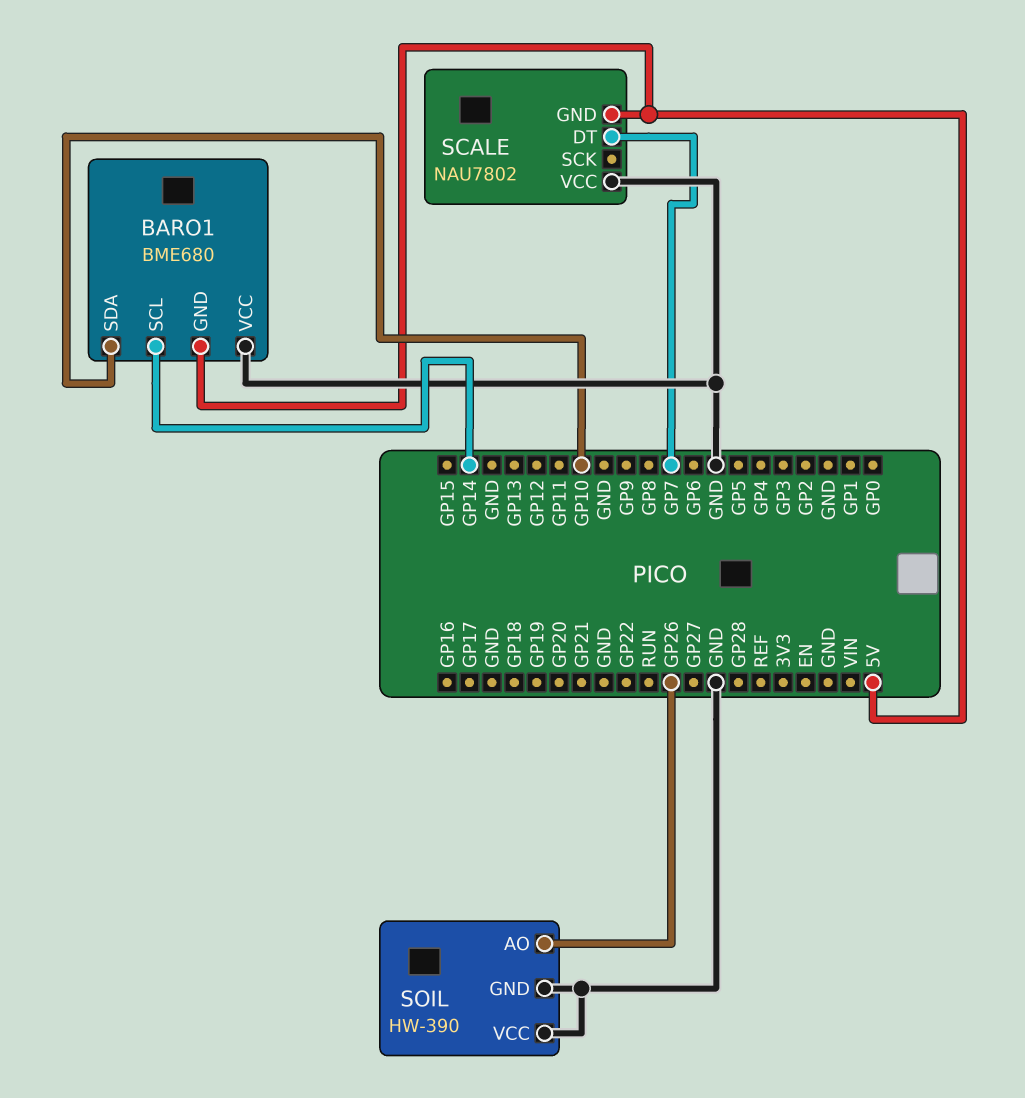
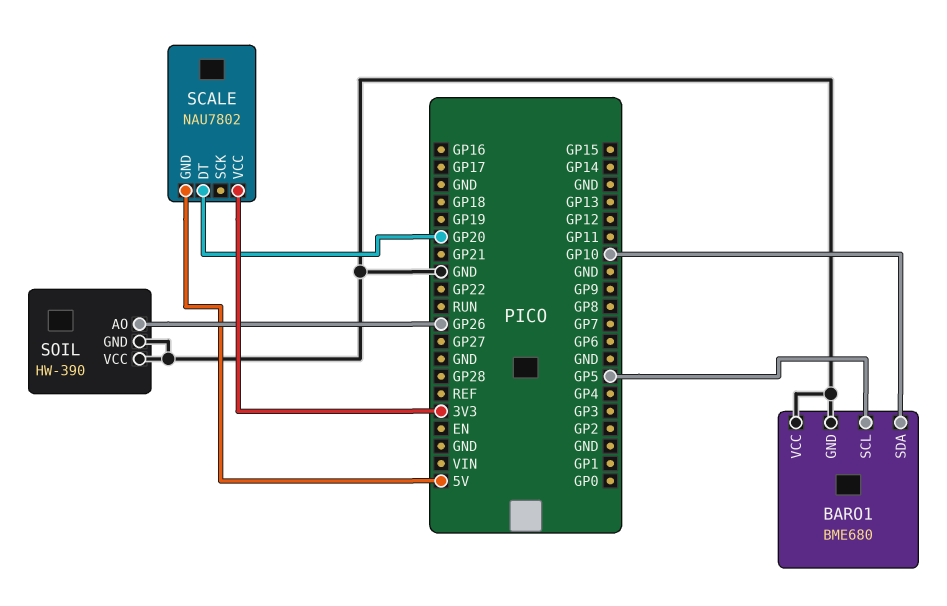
BARO1 pin GND: 5V -> GND
BARO1 pin SCL: GP14 -> GP5
SCALE pin DT: GP7 -> GP20
SCALE pin VCC: GND -> 3V3

